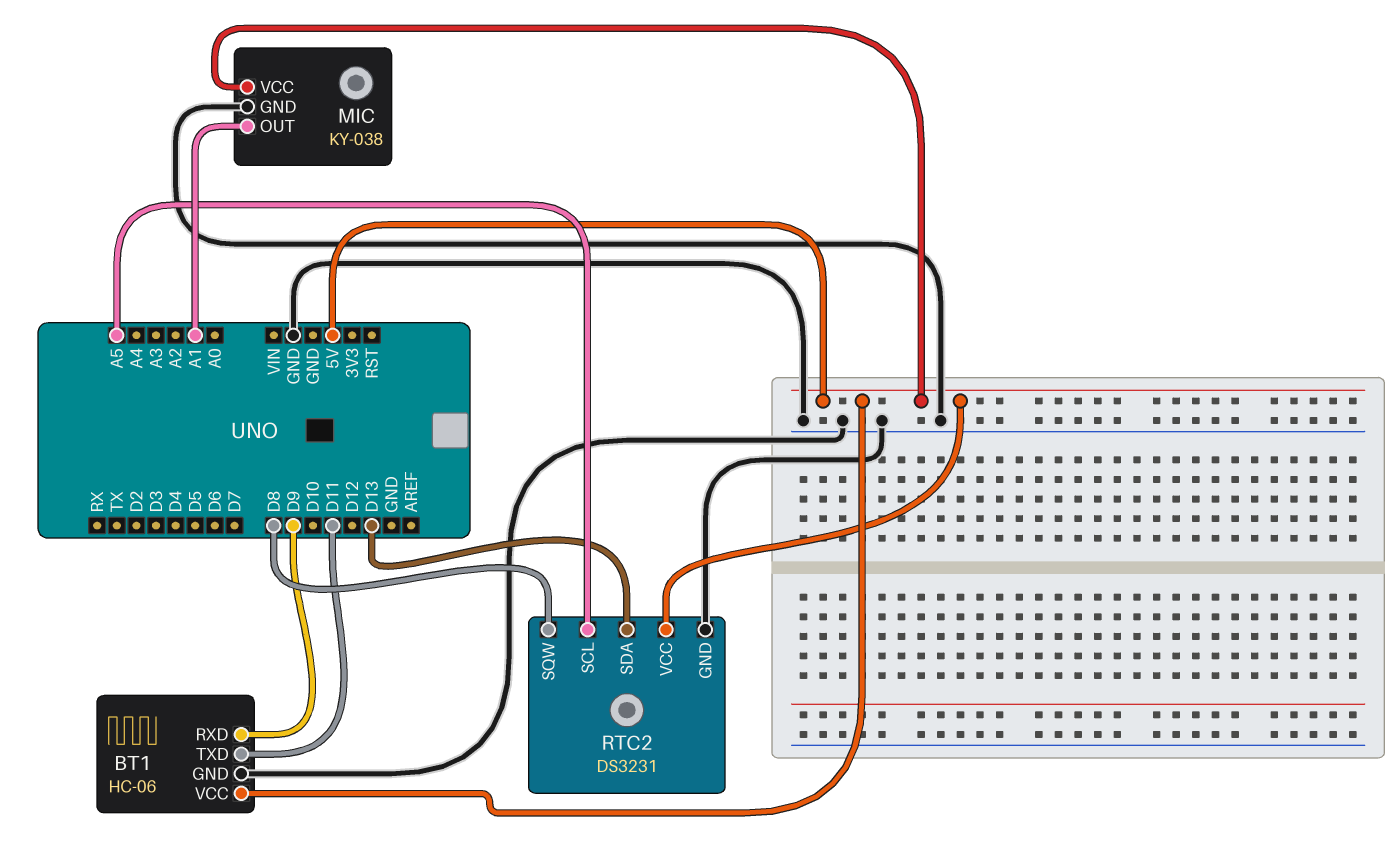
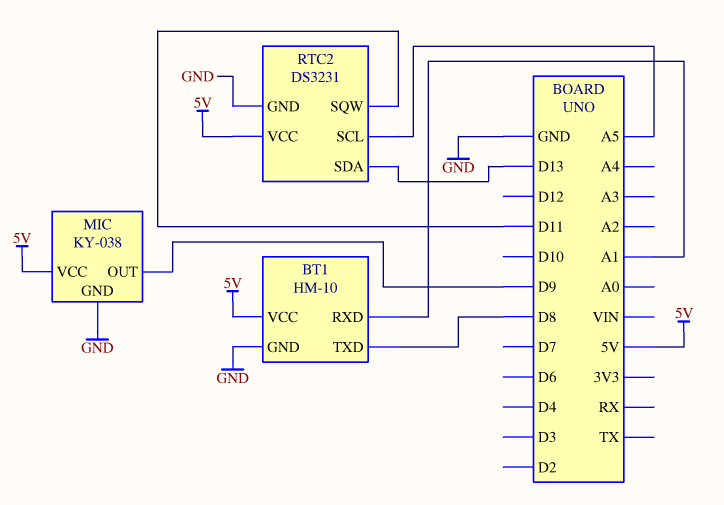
BT1: HC-06 -> HM-10
BT1 pin RXD: D9 -> A1
BT1 pin TXD: D11 -> D8
MIC pin OUT: A1 -> D9
RTC2 pin SQW: D8 -> D11

